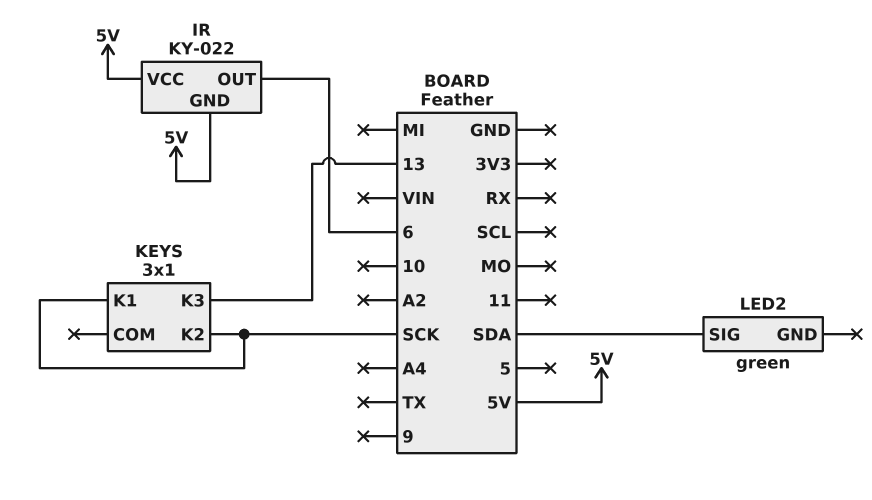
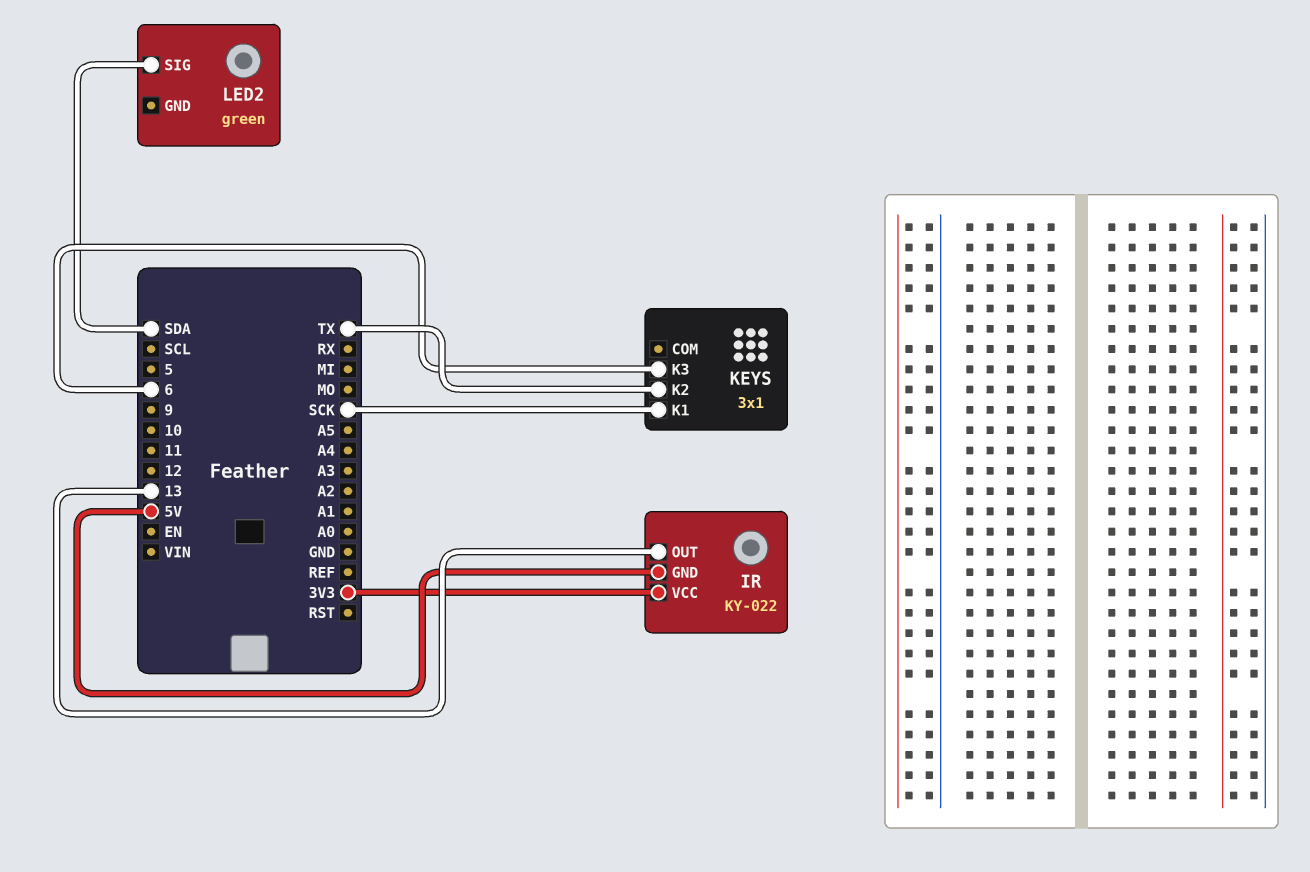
IR pin OUT: 6 -> 13
IR pin VCC: 5V -> 3V3
KEYS pin K2: SCK -> TX
KEYS pin K3: 13 -> 6

